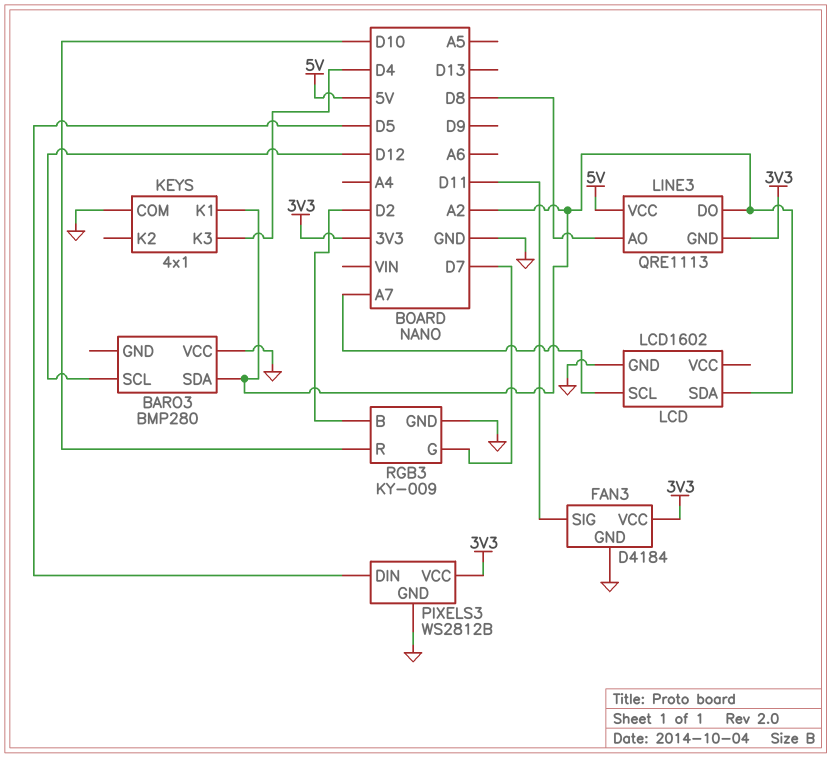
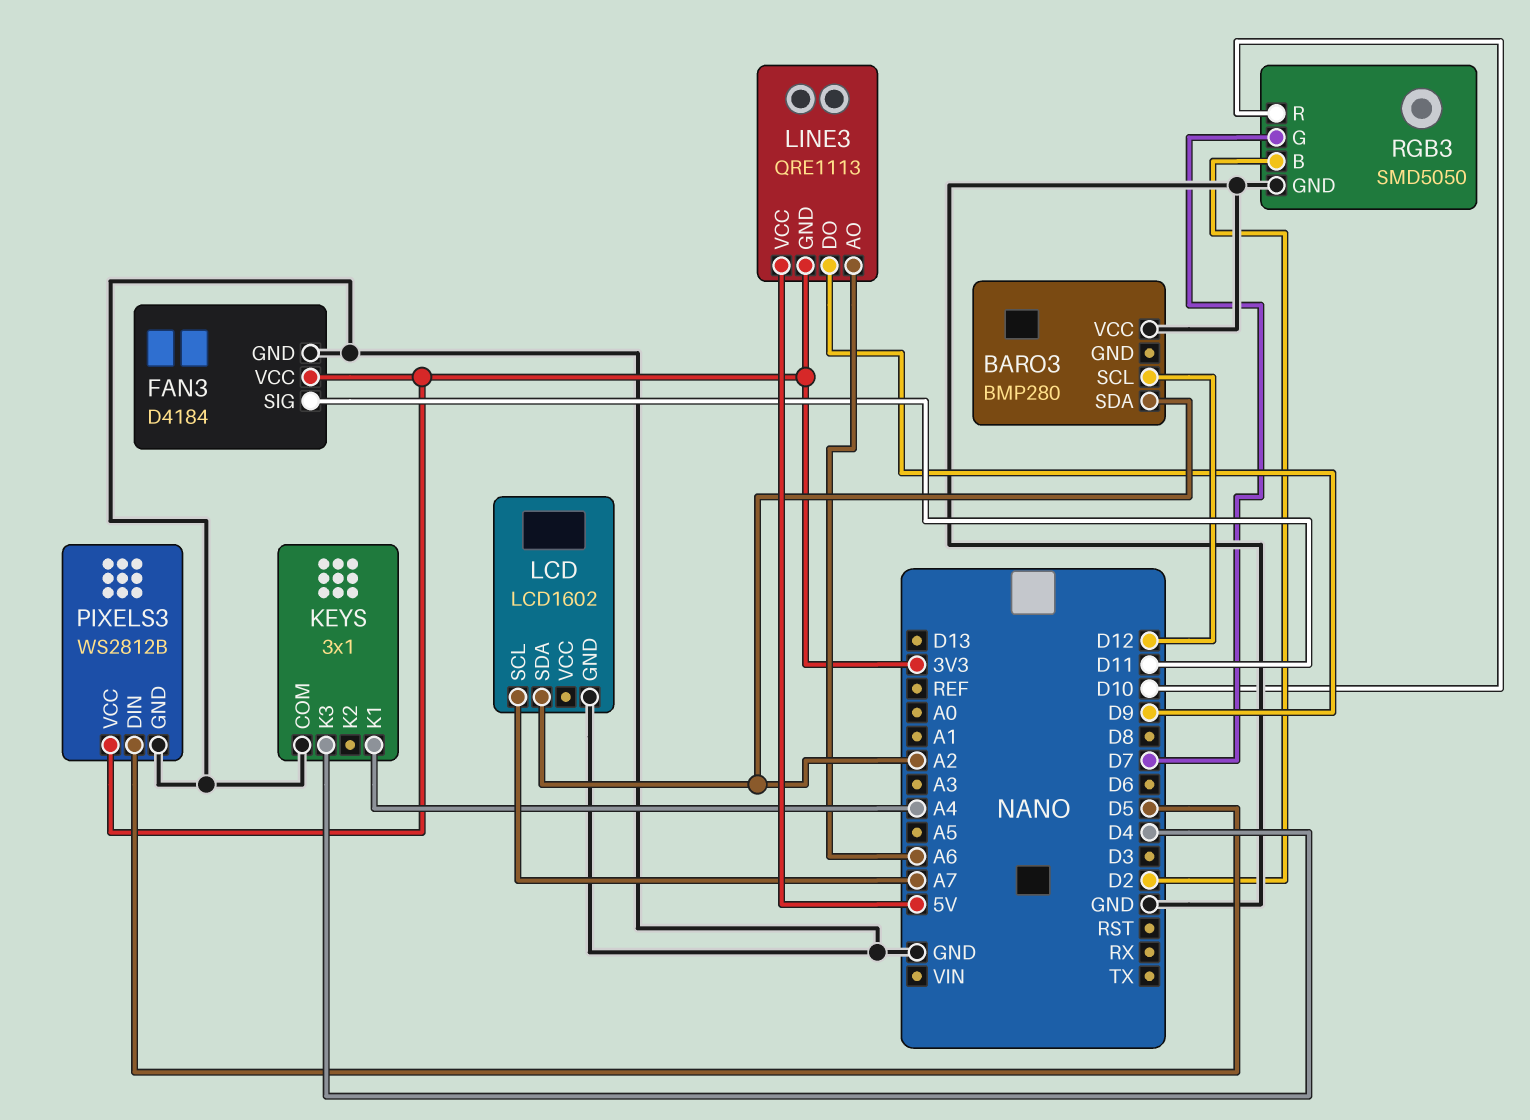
KEYS: 4x1 -> 3x1
KEYS pin K1: A2 -> A4
LINE3 pin AO: D8 -> A6
LINE3 pin DO: A2 -> D9
RGB3: KY-009 -> SMD5050

